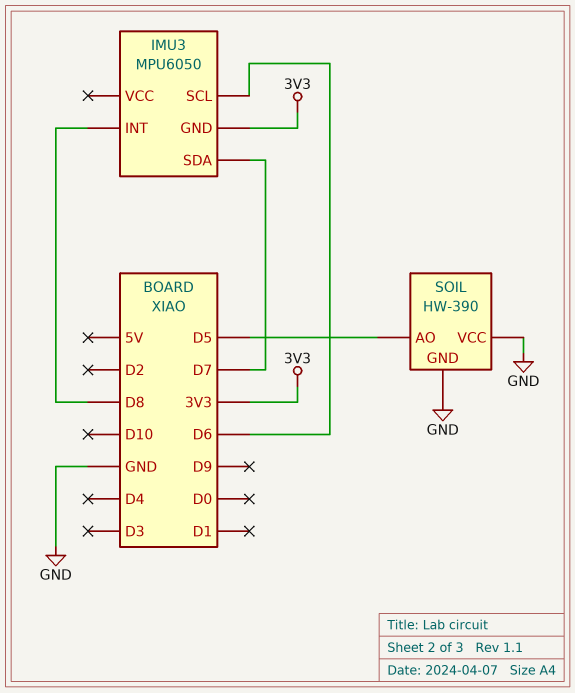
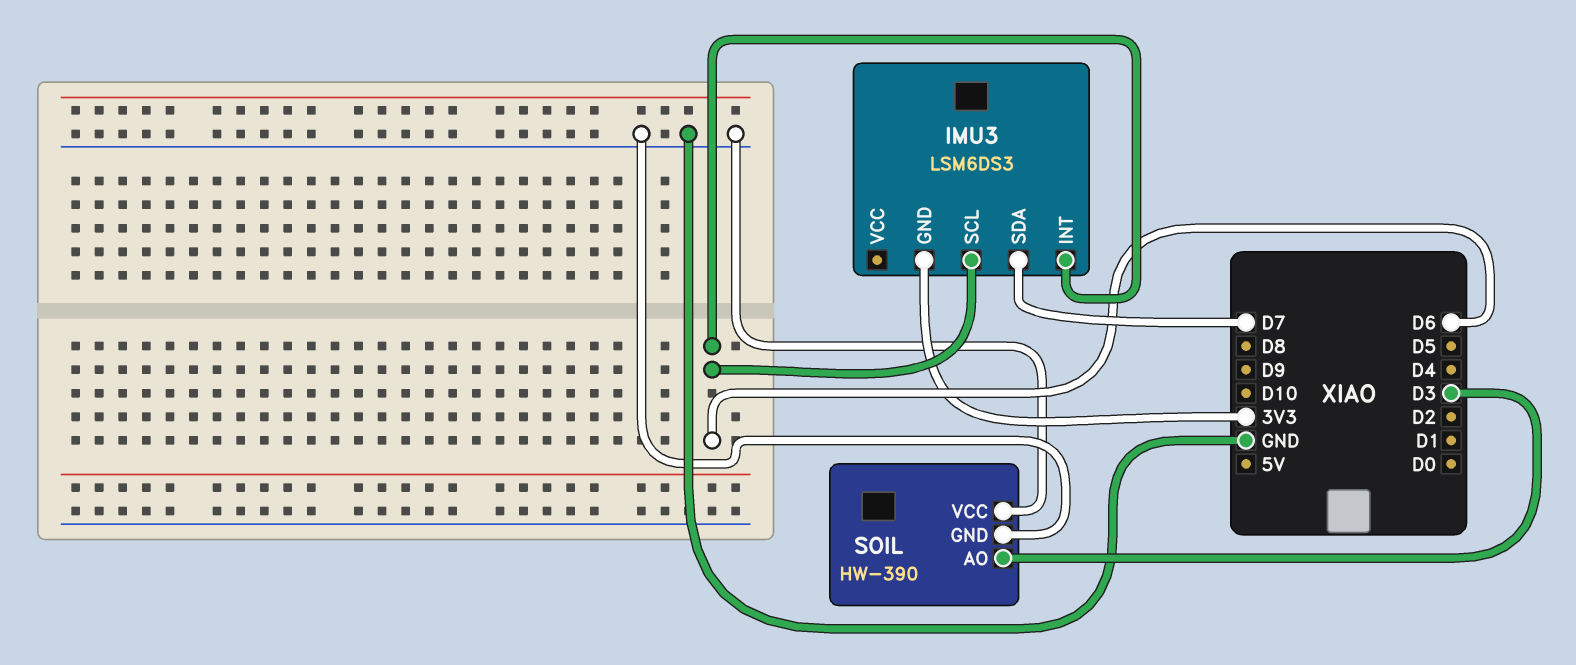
IMU3: MPU6050 -> LSM6DS3
IMU3 pin INT: D8 -> D6
SOIL pin AO: D5 -> D3

